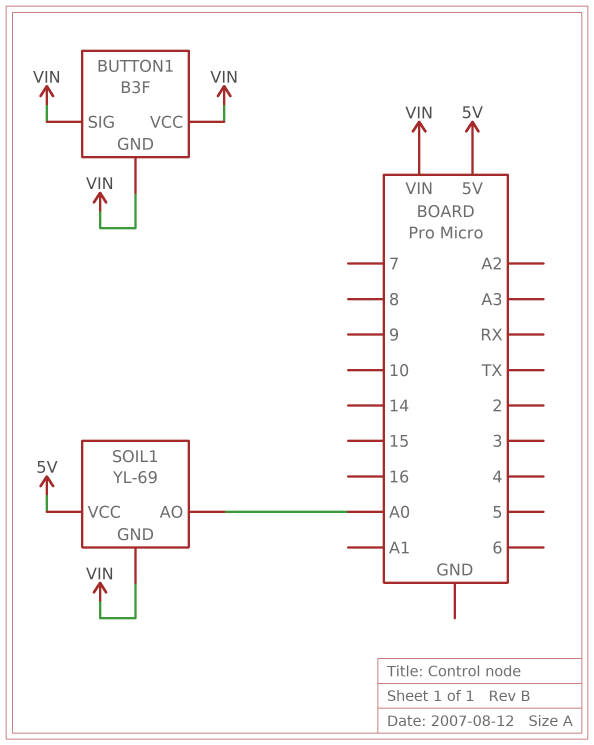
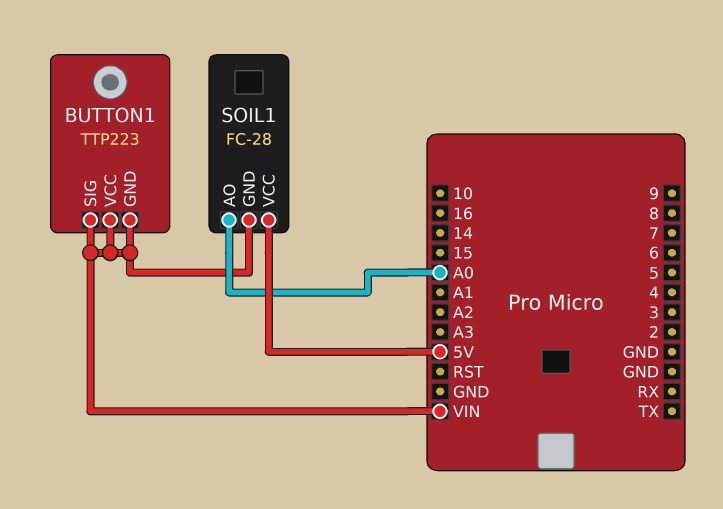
BUTTON1: B3F -> TTP223
SOIL1: YL-69 -> FC-28

